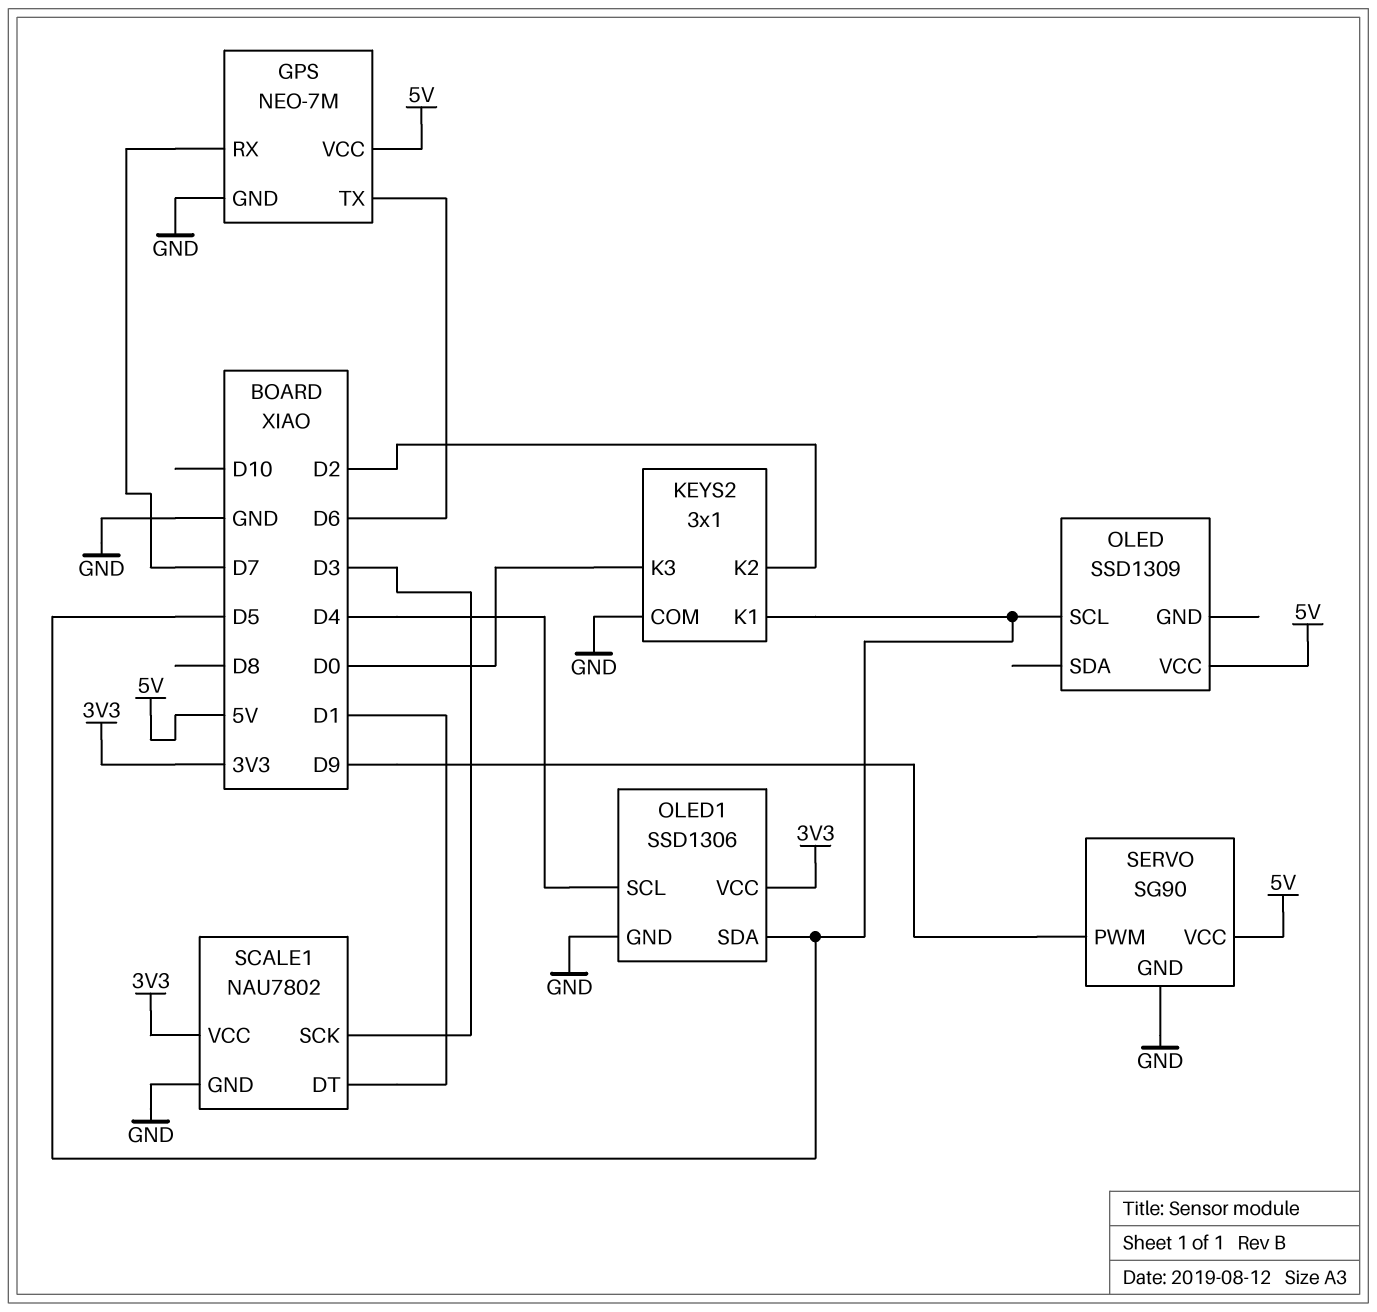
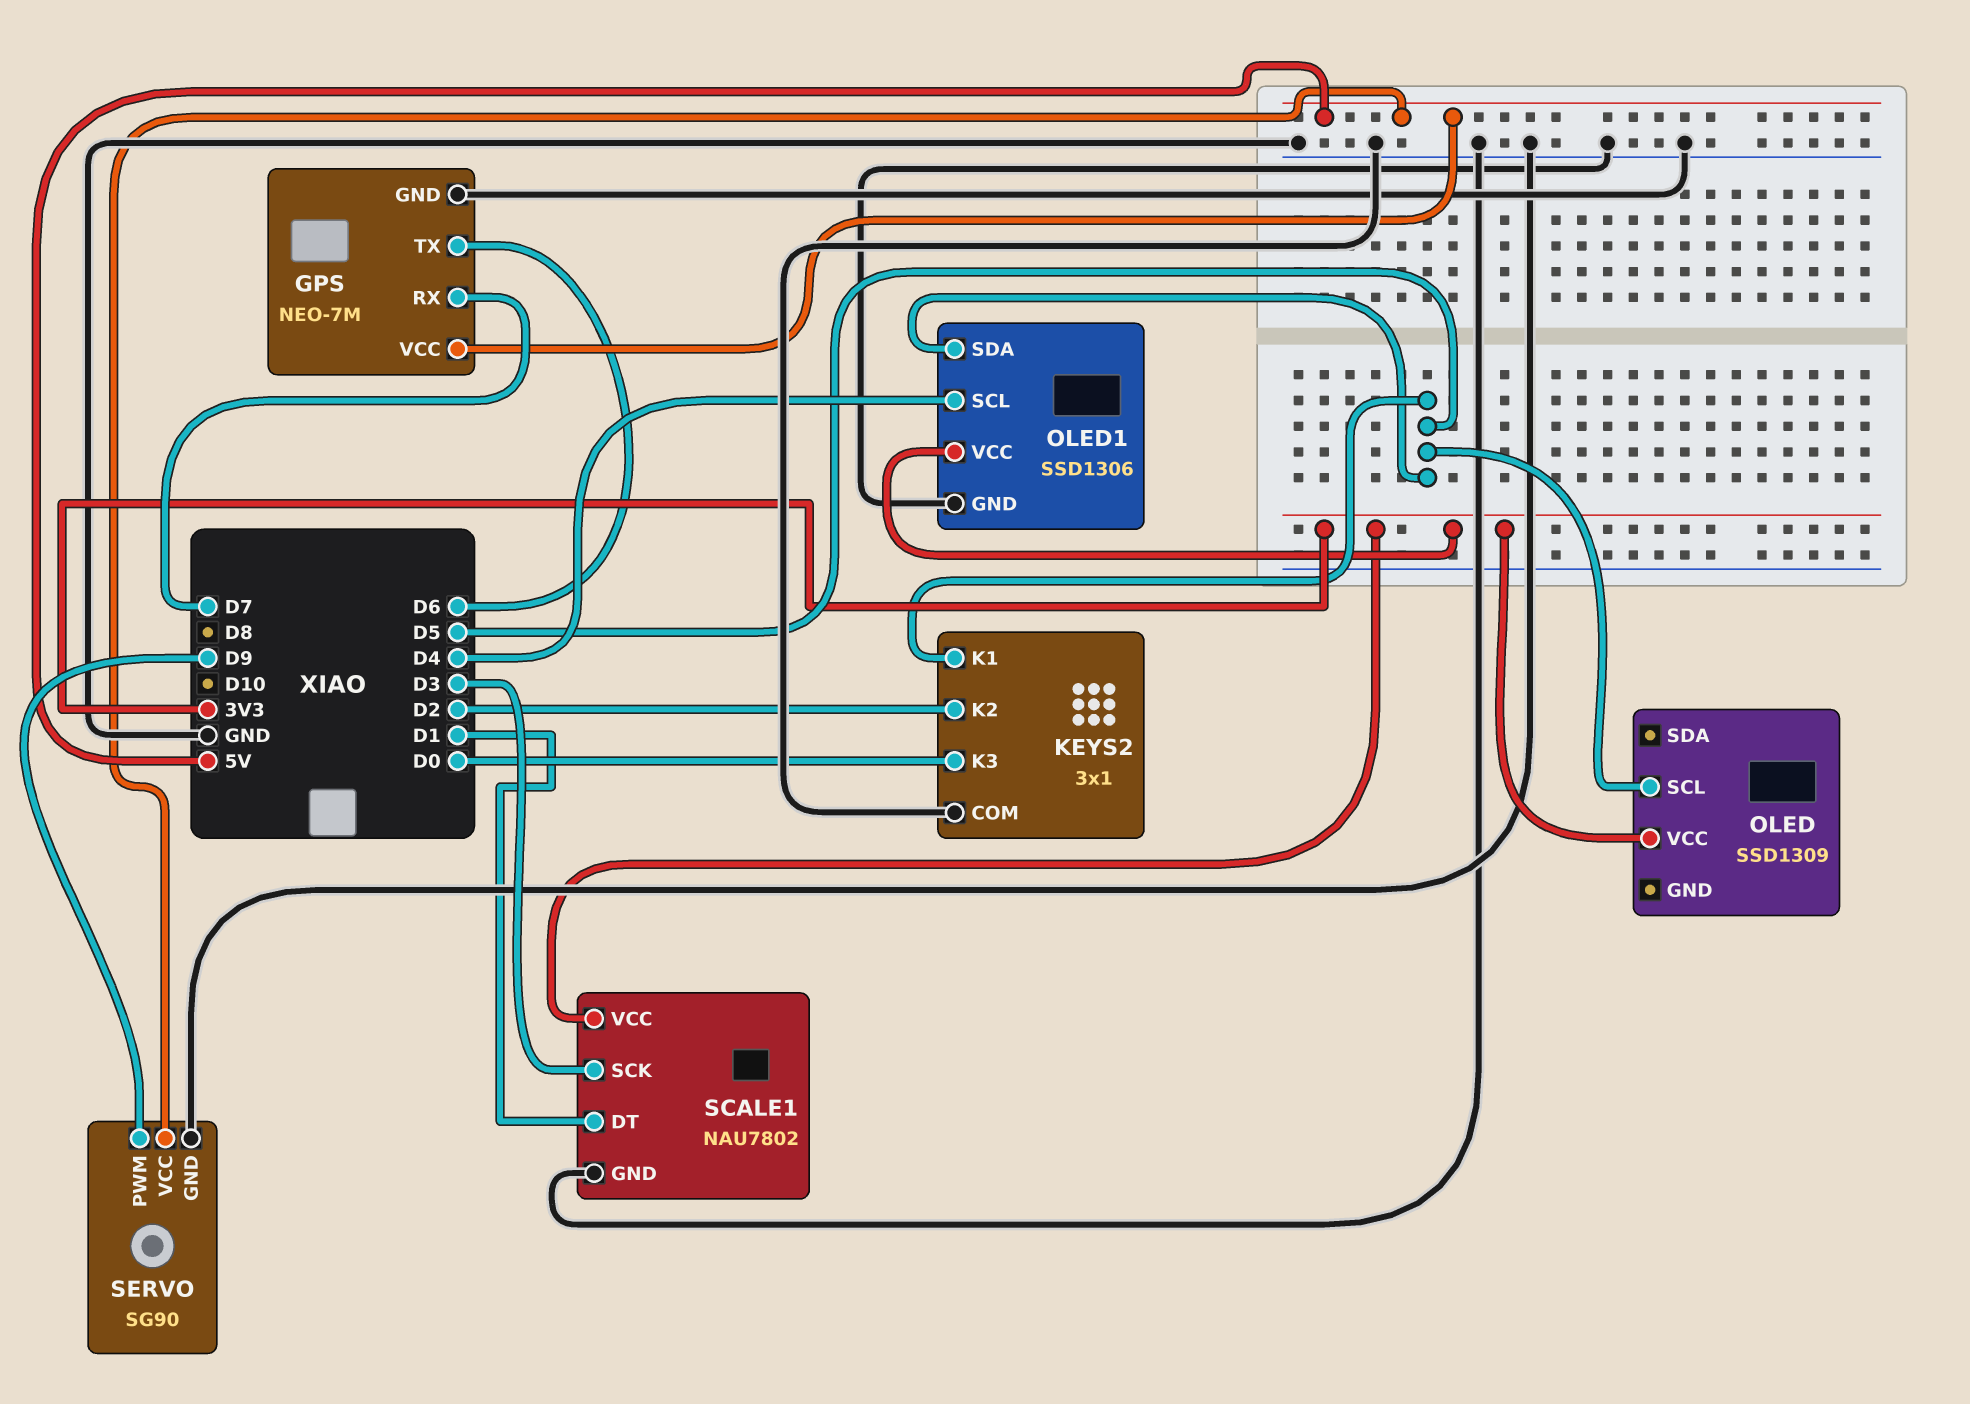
OLED pin VCC: 5V -> 3V3

